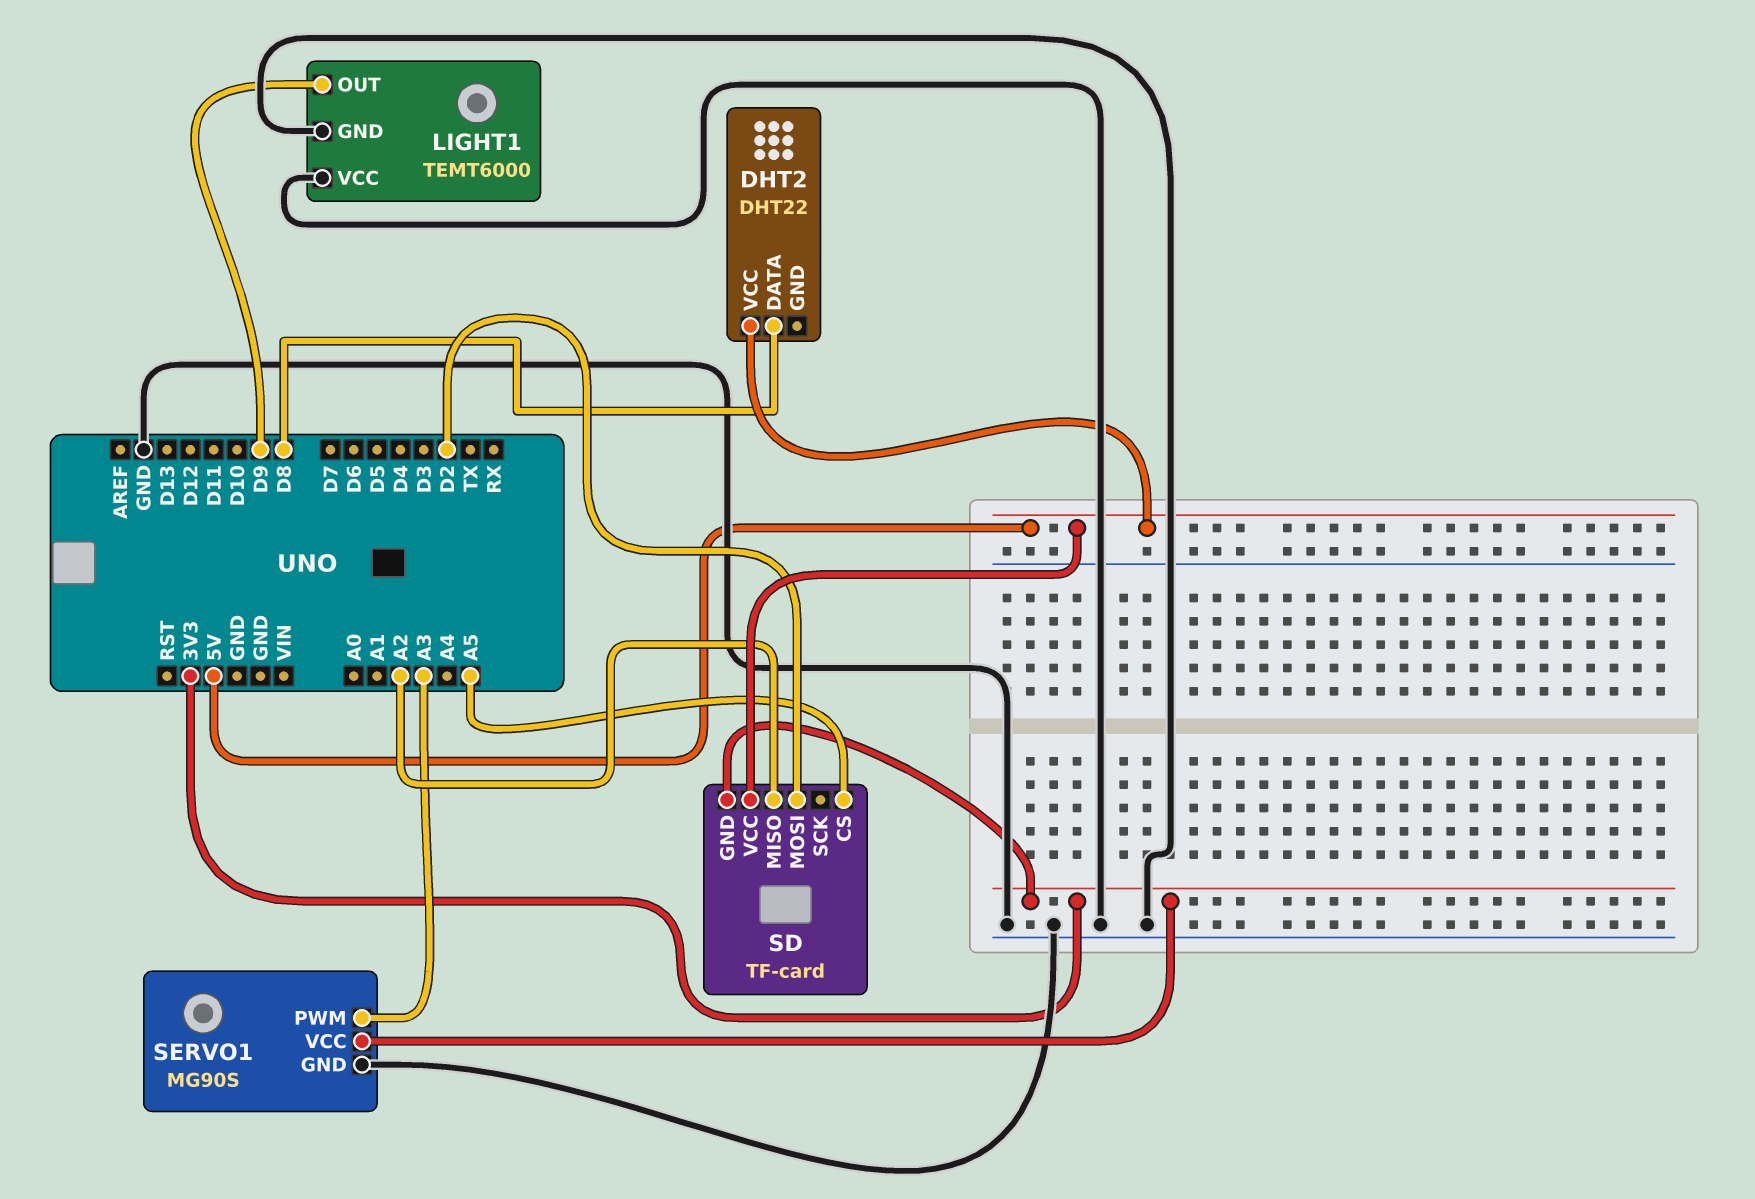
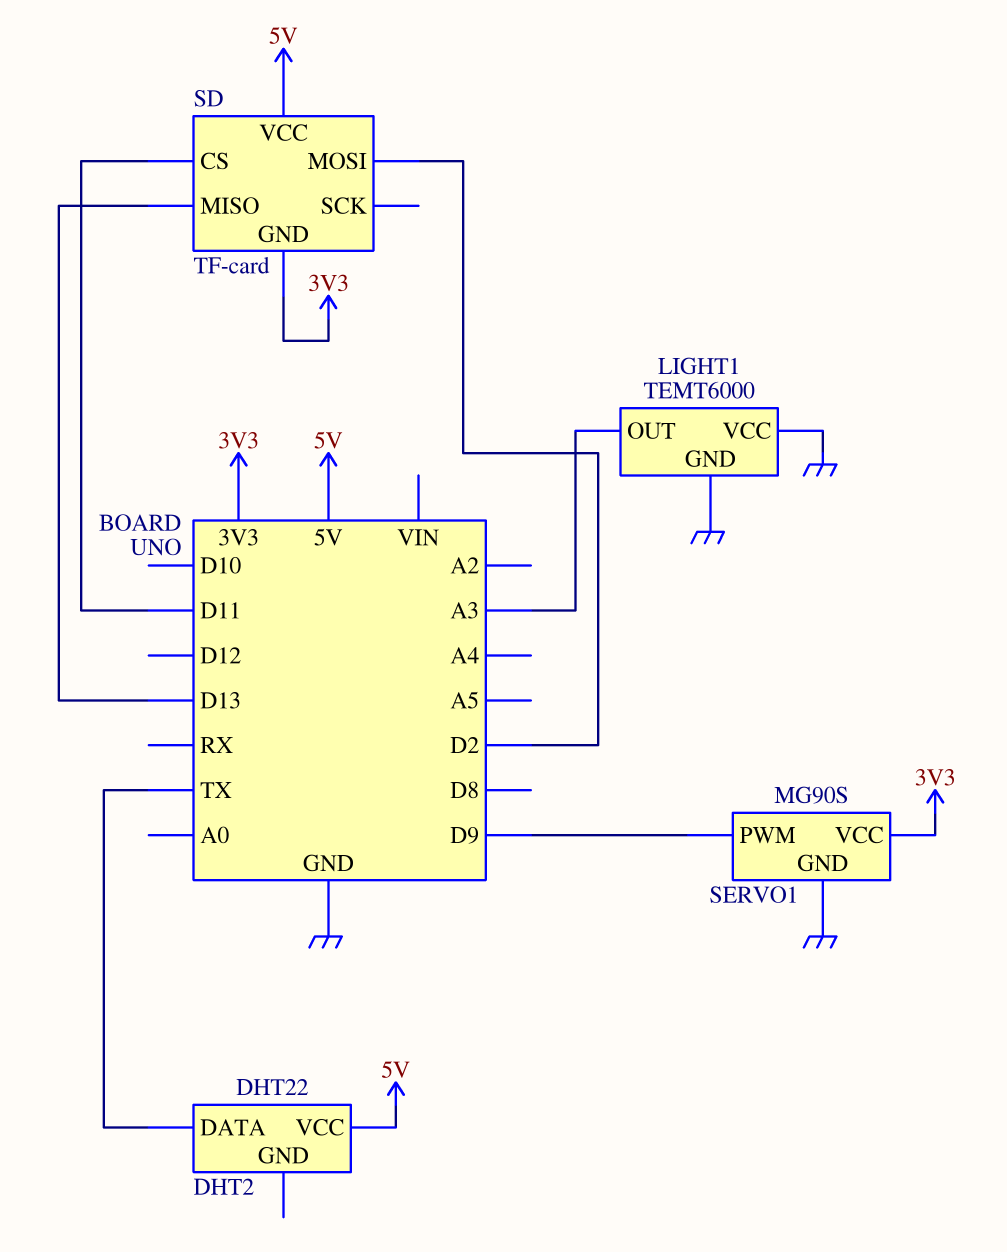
DHT2 pin DATA: D8 -> TX
LIGHT1 pin OUT: D9 -> A3
SD pin CS: A5 -> D11
SD pin MISO: A2 -> D13
SERVO1 pin PWM: A3 -> D9

